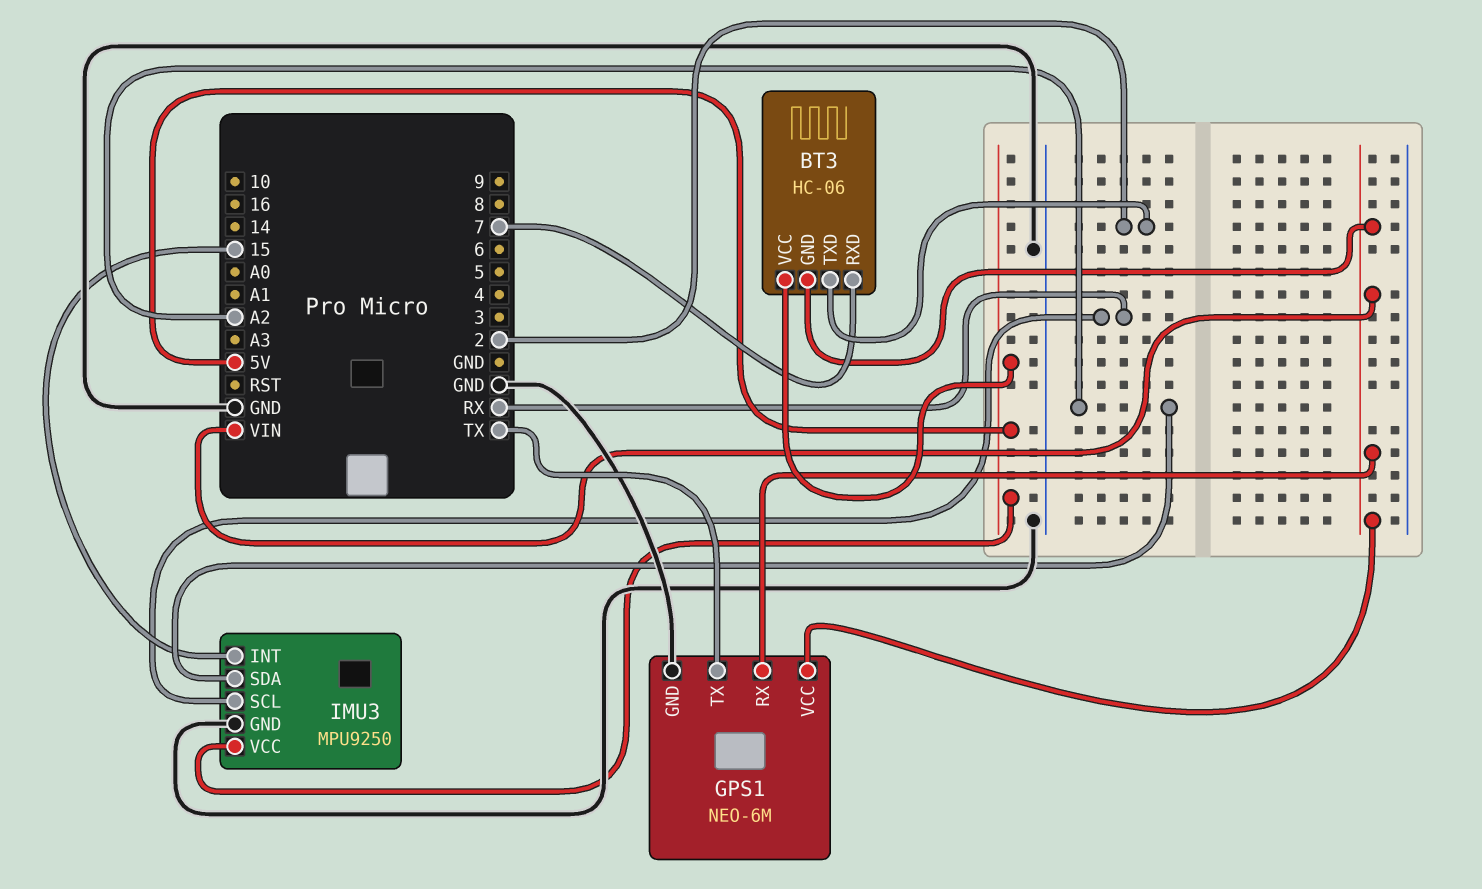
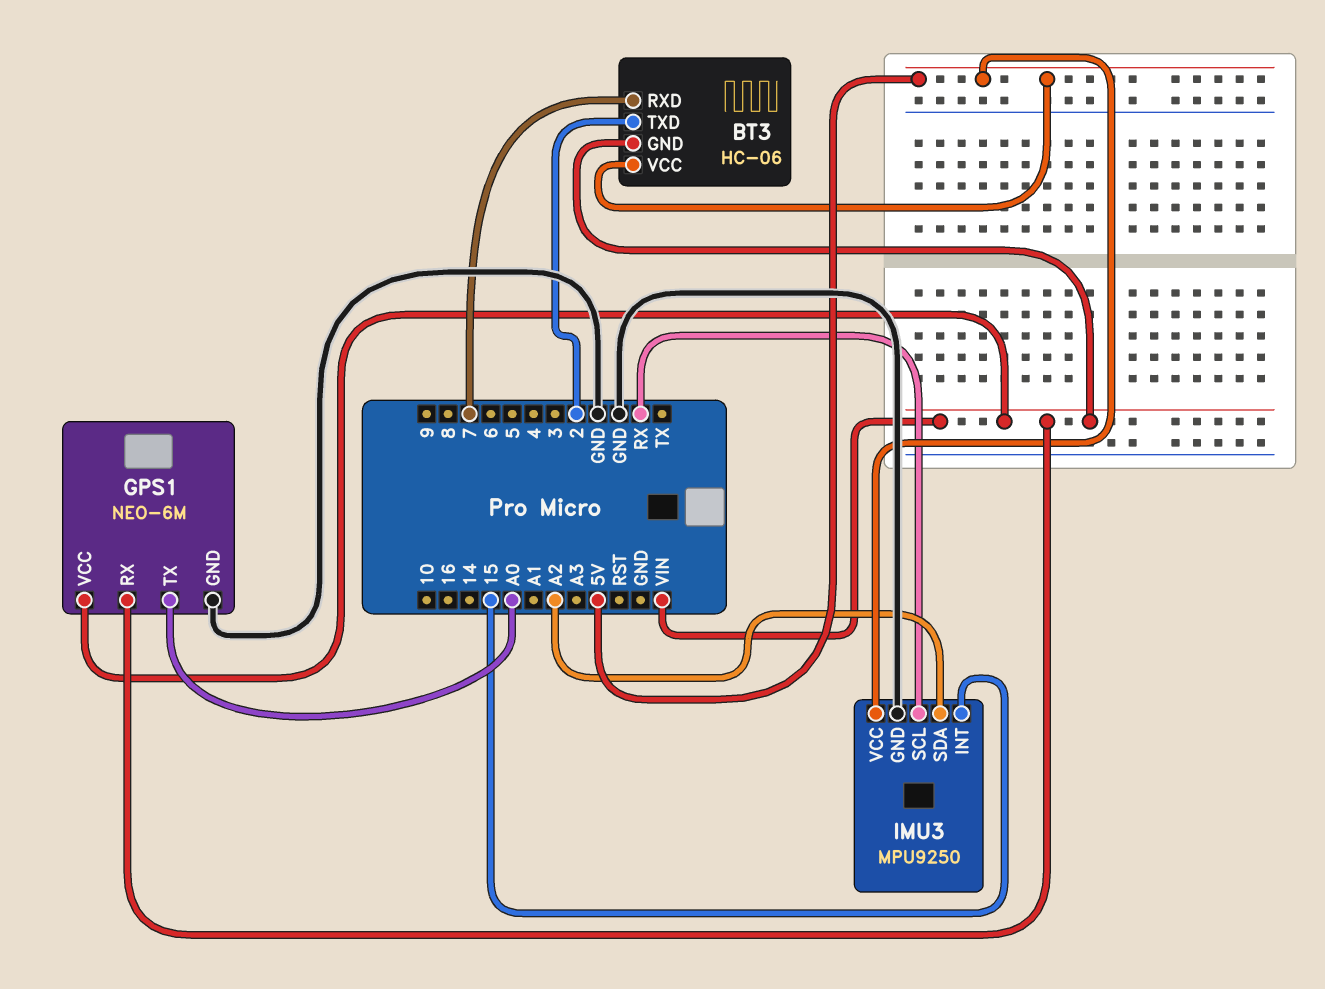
GPS1 pin TX: TX -> A0

